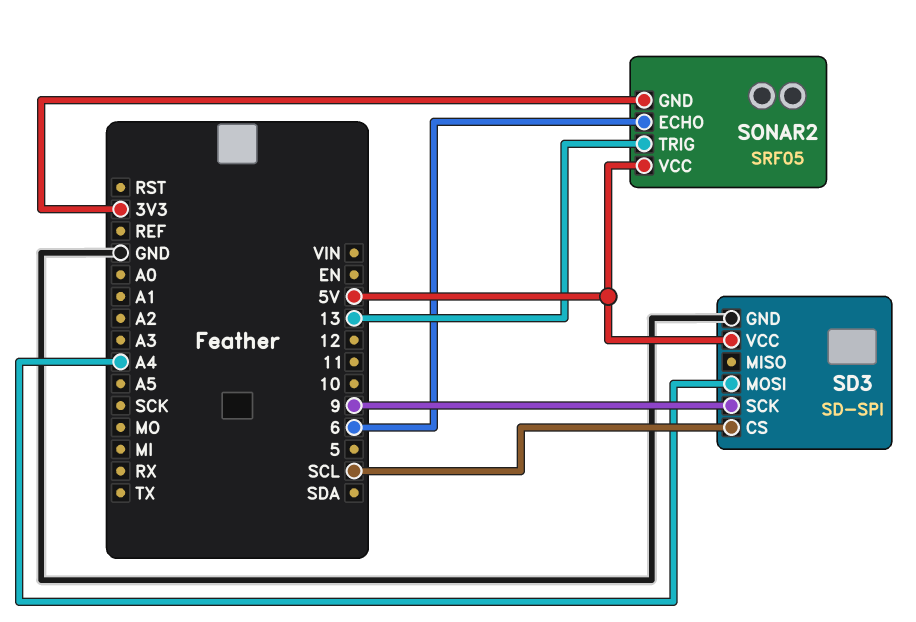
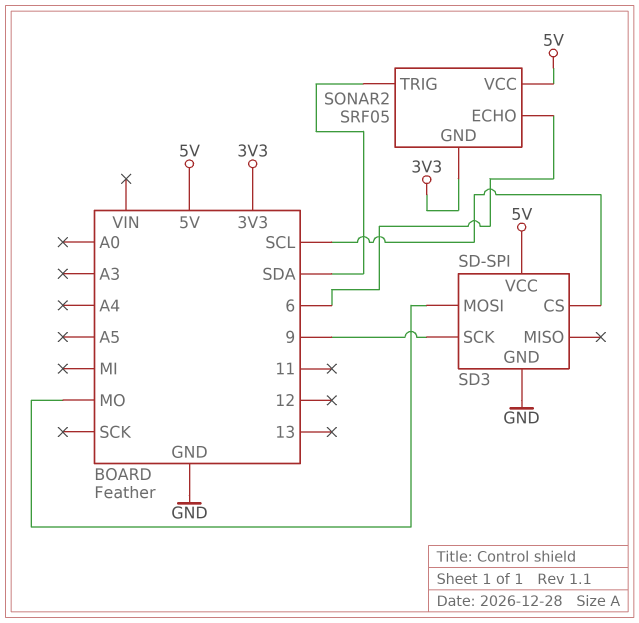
SD3 pin MOSI: A4 -> MO
SONAR2 pin TRIG: 13 -> SDA

